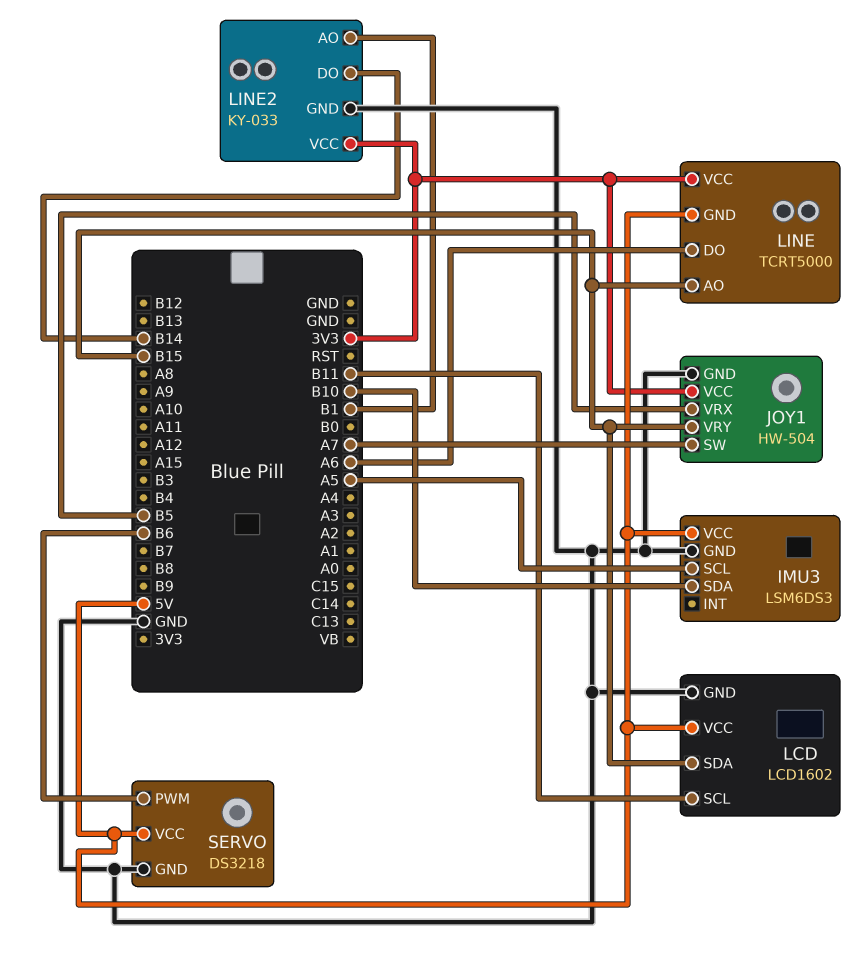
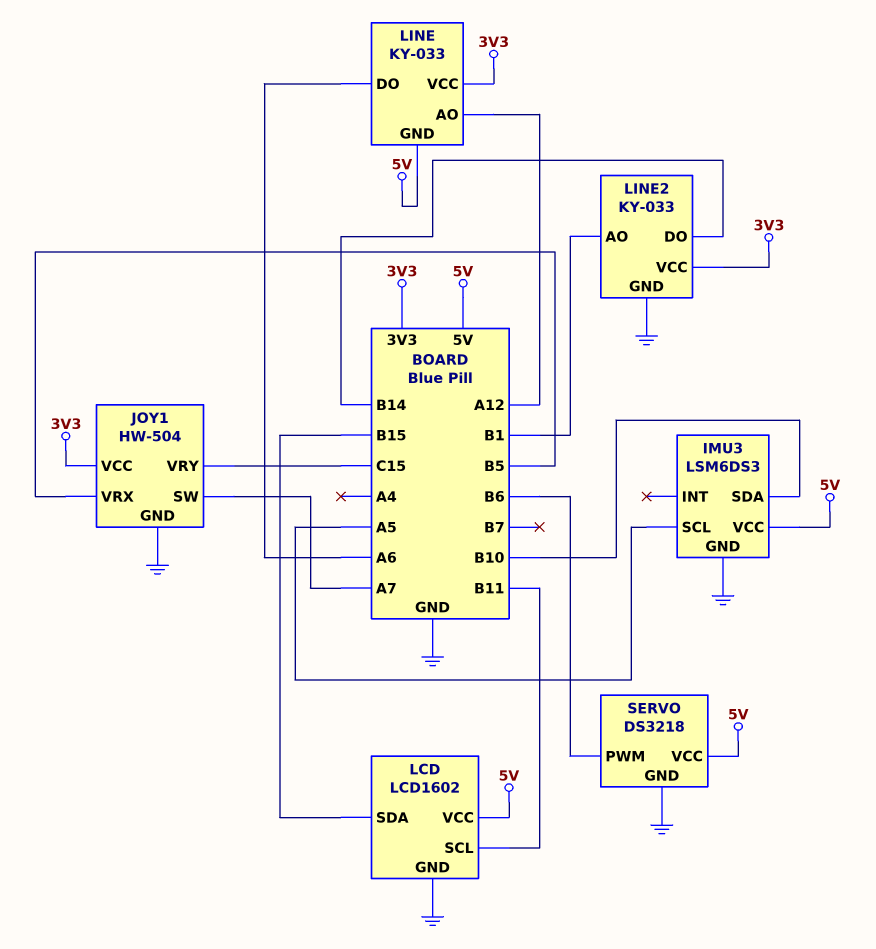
JOY1 pin VRY: B15 -> C15
LINE: TCRT5000 -> KY-033
LINE pin AO: B15 -> A12

